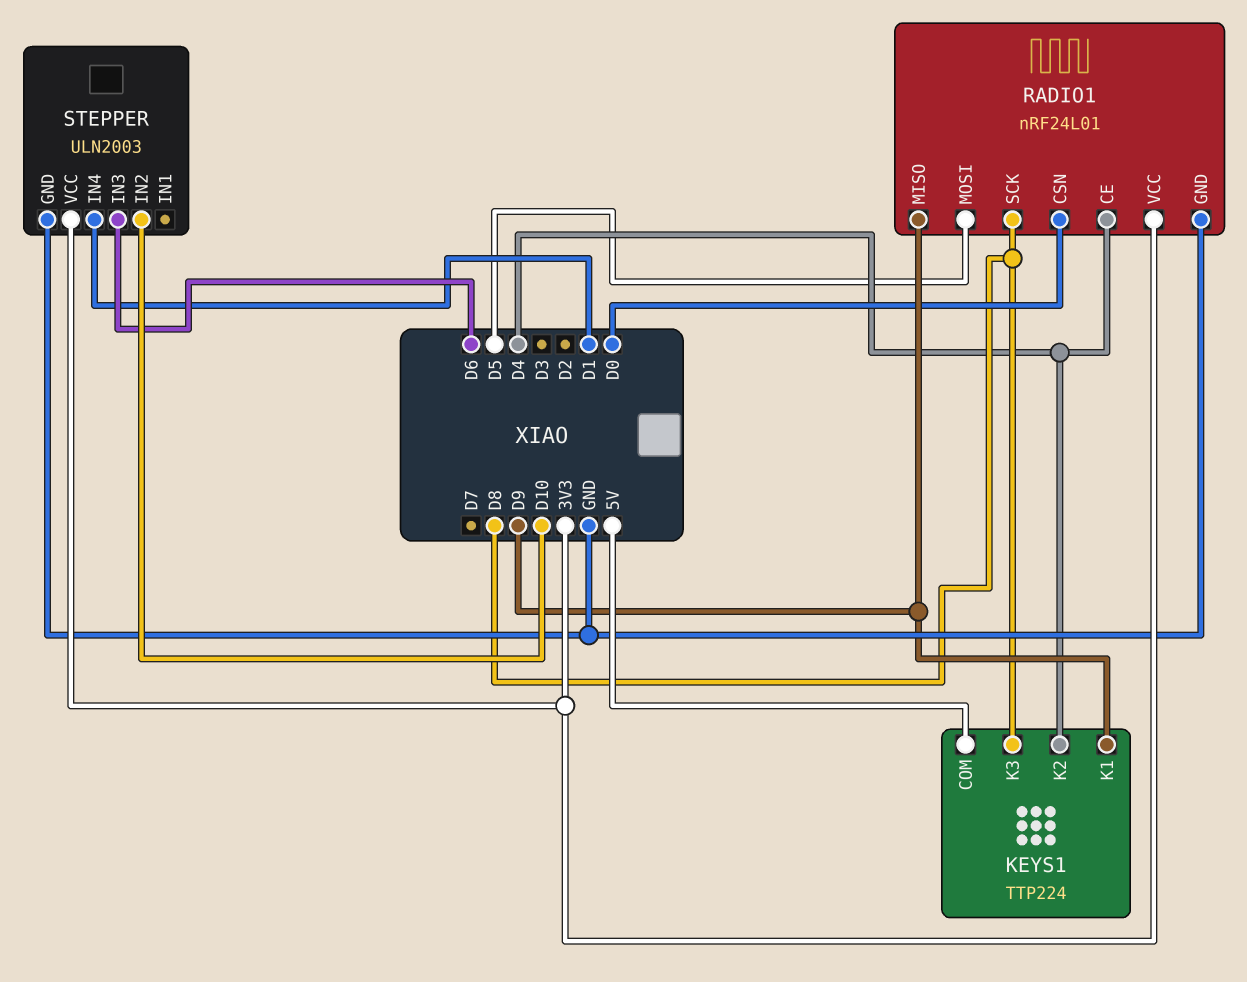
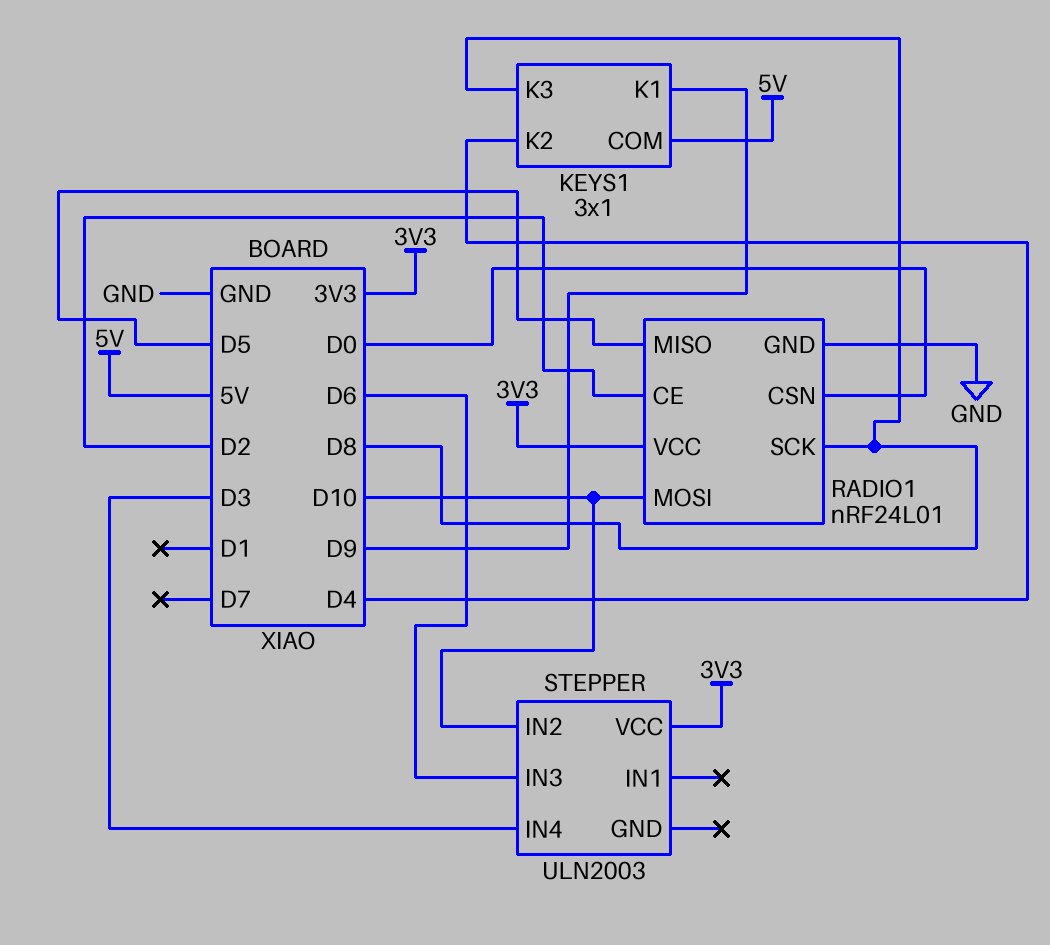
KEYS1: TTP224 -> 3x1
RADIO1 pin CE: D4 -> D2
RADIO1 pin MISO: D9 -> D5
RADIO1 pin MOSI: D5 -> D10
STEPPER pin GND: GND -> none
STEPPER pin IN4: D1 -> D3

